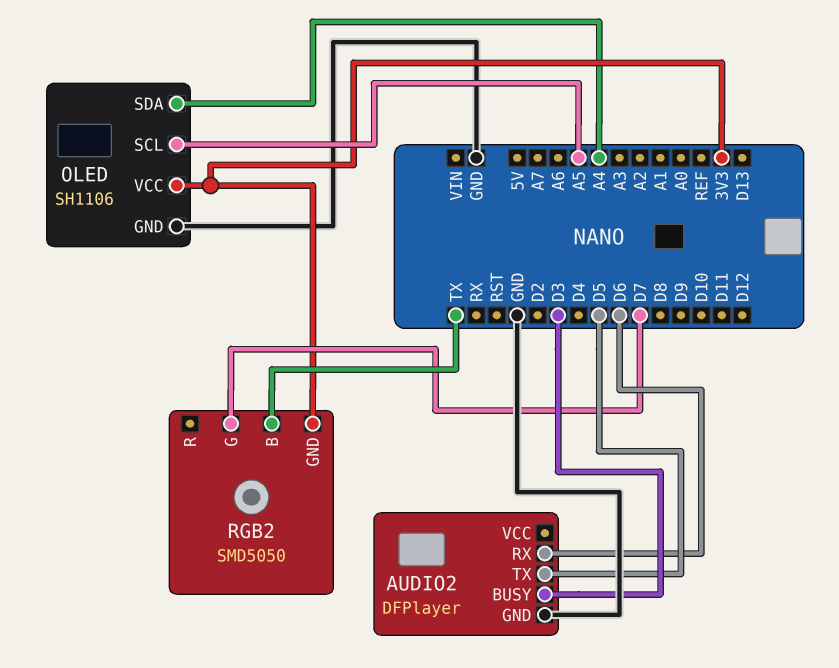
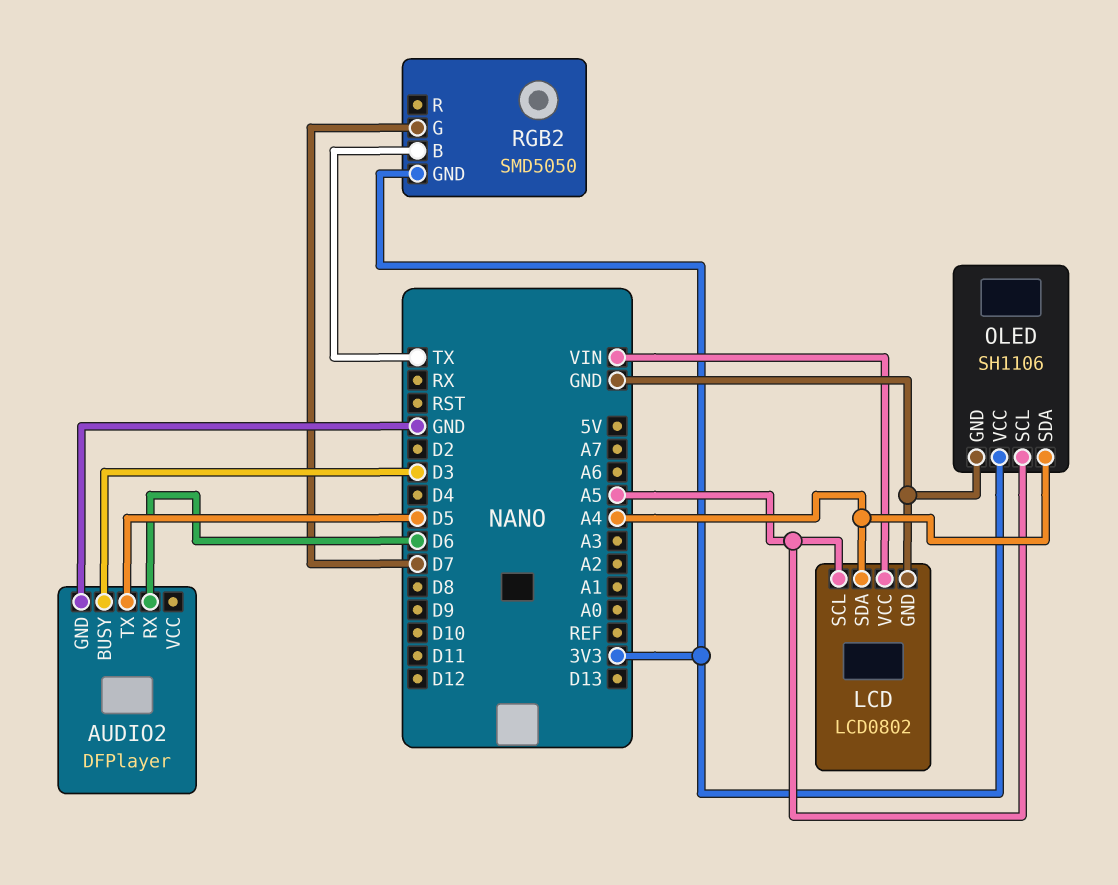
LCD: none -> LCD0802
LCD pin GND: none -> GND
LCD pin SCL: none -> A5
LCD pin SDA: none -> A4
LCD pin VCC: none -> VIN

